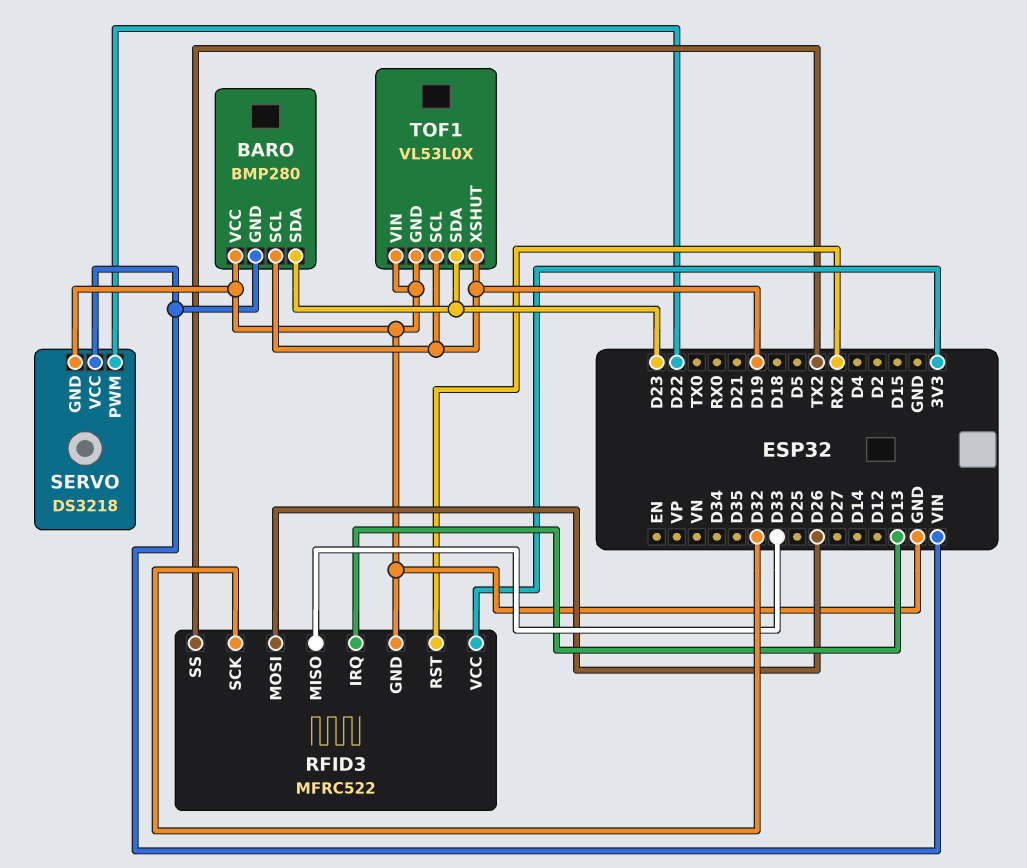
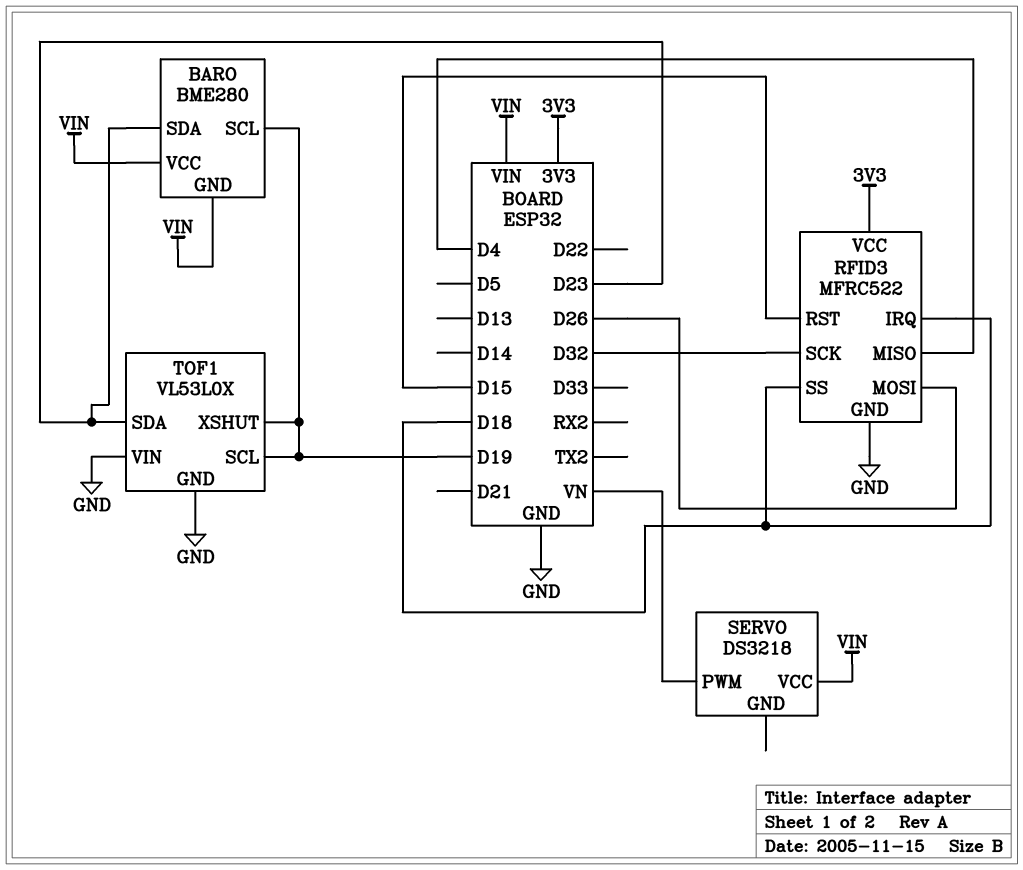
BARO: BMP280 -> BME280
BARO pin VCC: GND -> VIN
RFID3 pin IRQ: D13 -> D18
RFID3 pin MISO: D33 -> D4
RFID3 pin RST: RX2 -> D15
RFID3 pin SS: TX2 -> D18
SERVO pin GND: GND -> none
SERVO pin PWM: D22 -> VN

